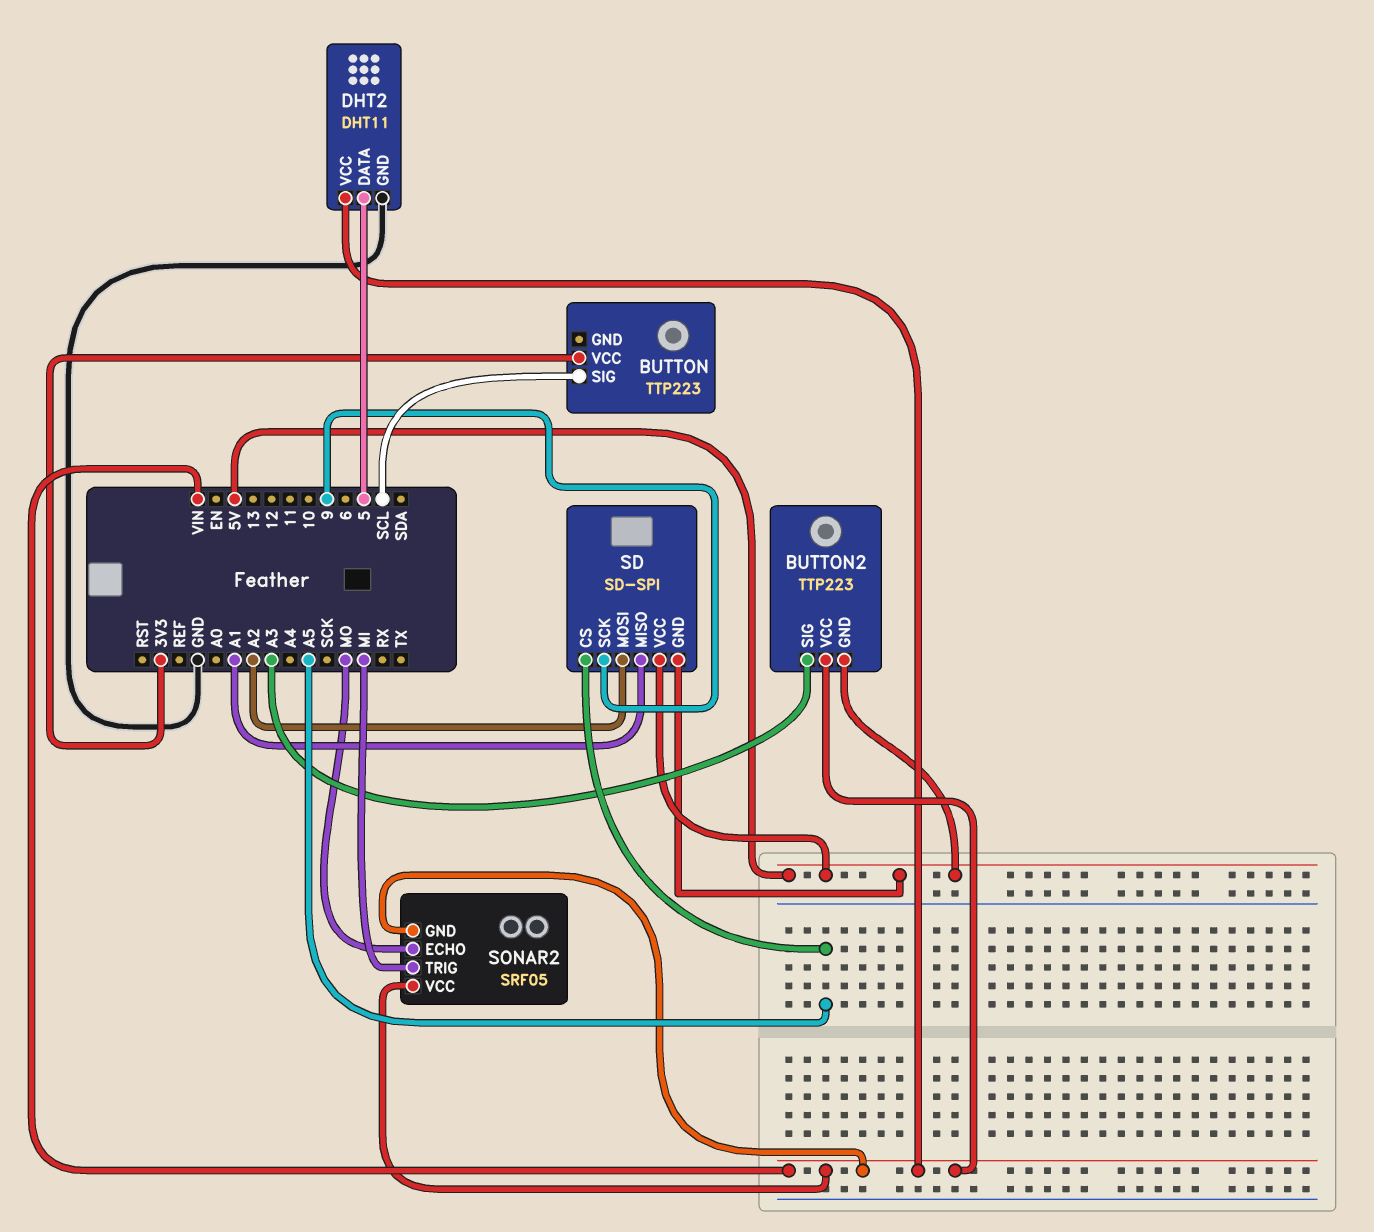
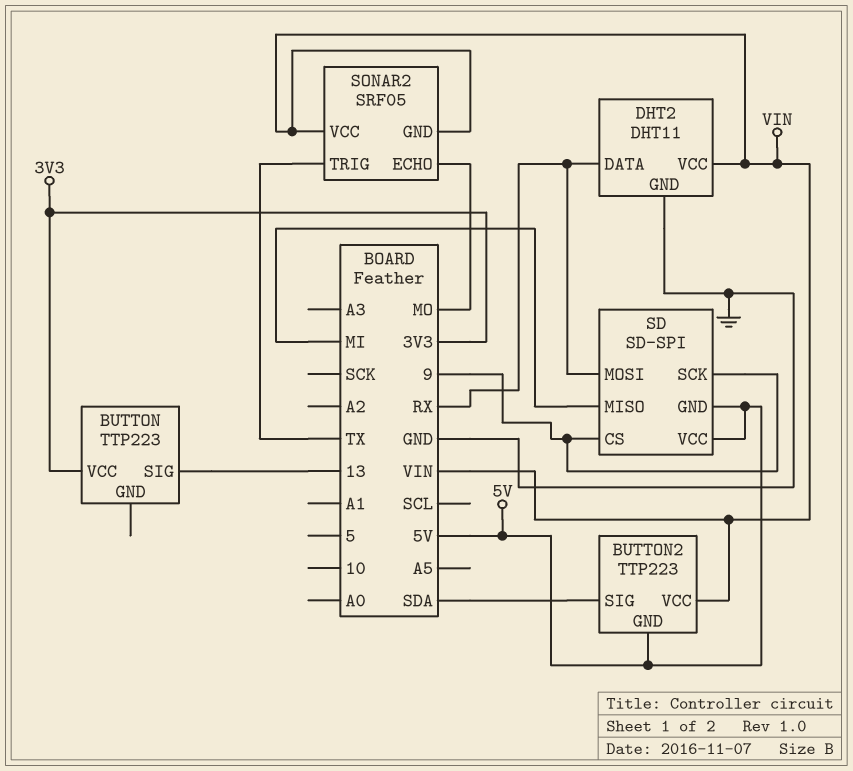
BUTTON pin SIG: SCL -> 13
BUTTON2 pin SIG: A3 -> SDA
DHT2 pin DATA: 5 -> RX
SD pin CS: A5 -> 9
SD pin MISO: A1 -> MI
SD pin MOSI: A2 -> RX
SONAR2 pin TRIG: MI -> TX

